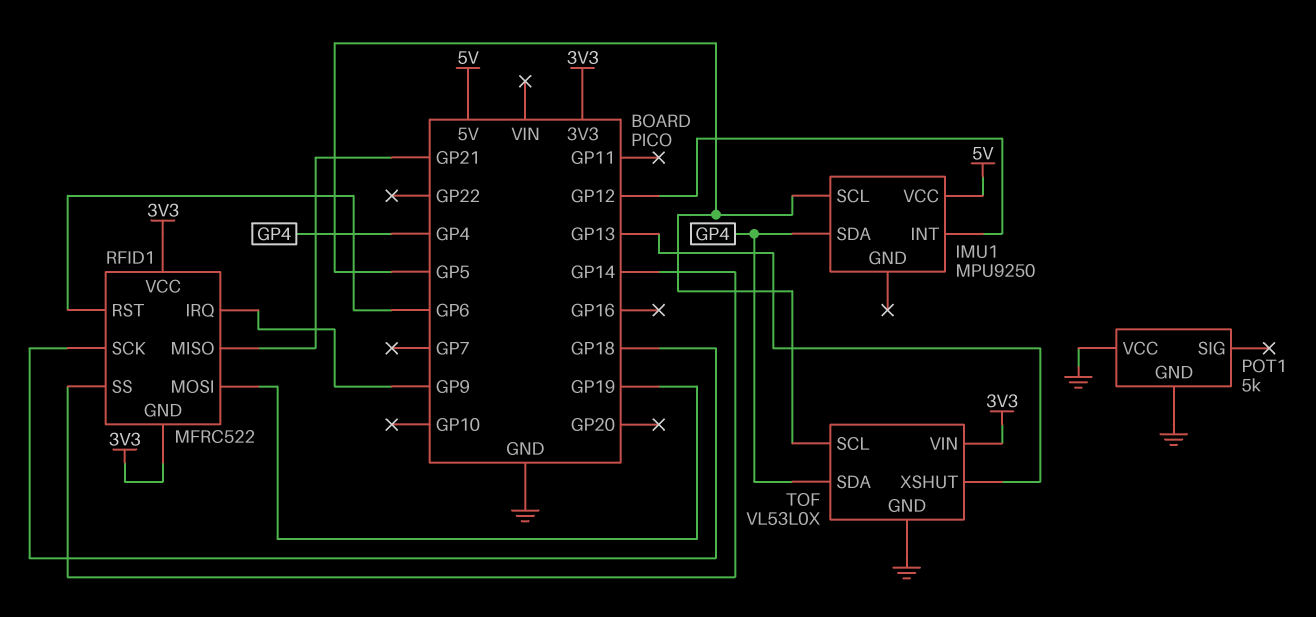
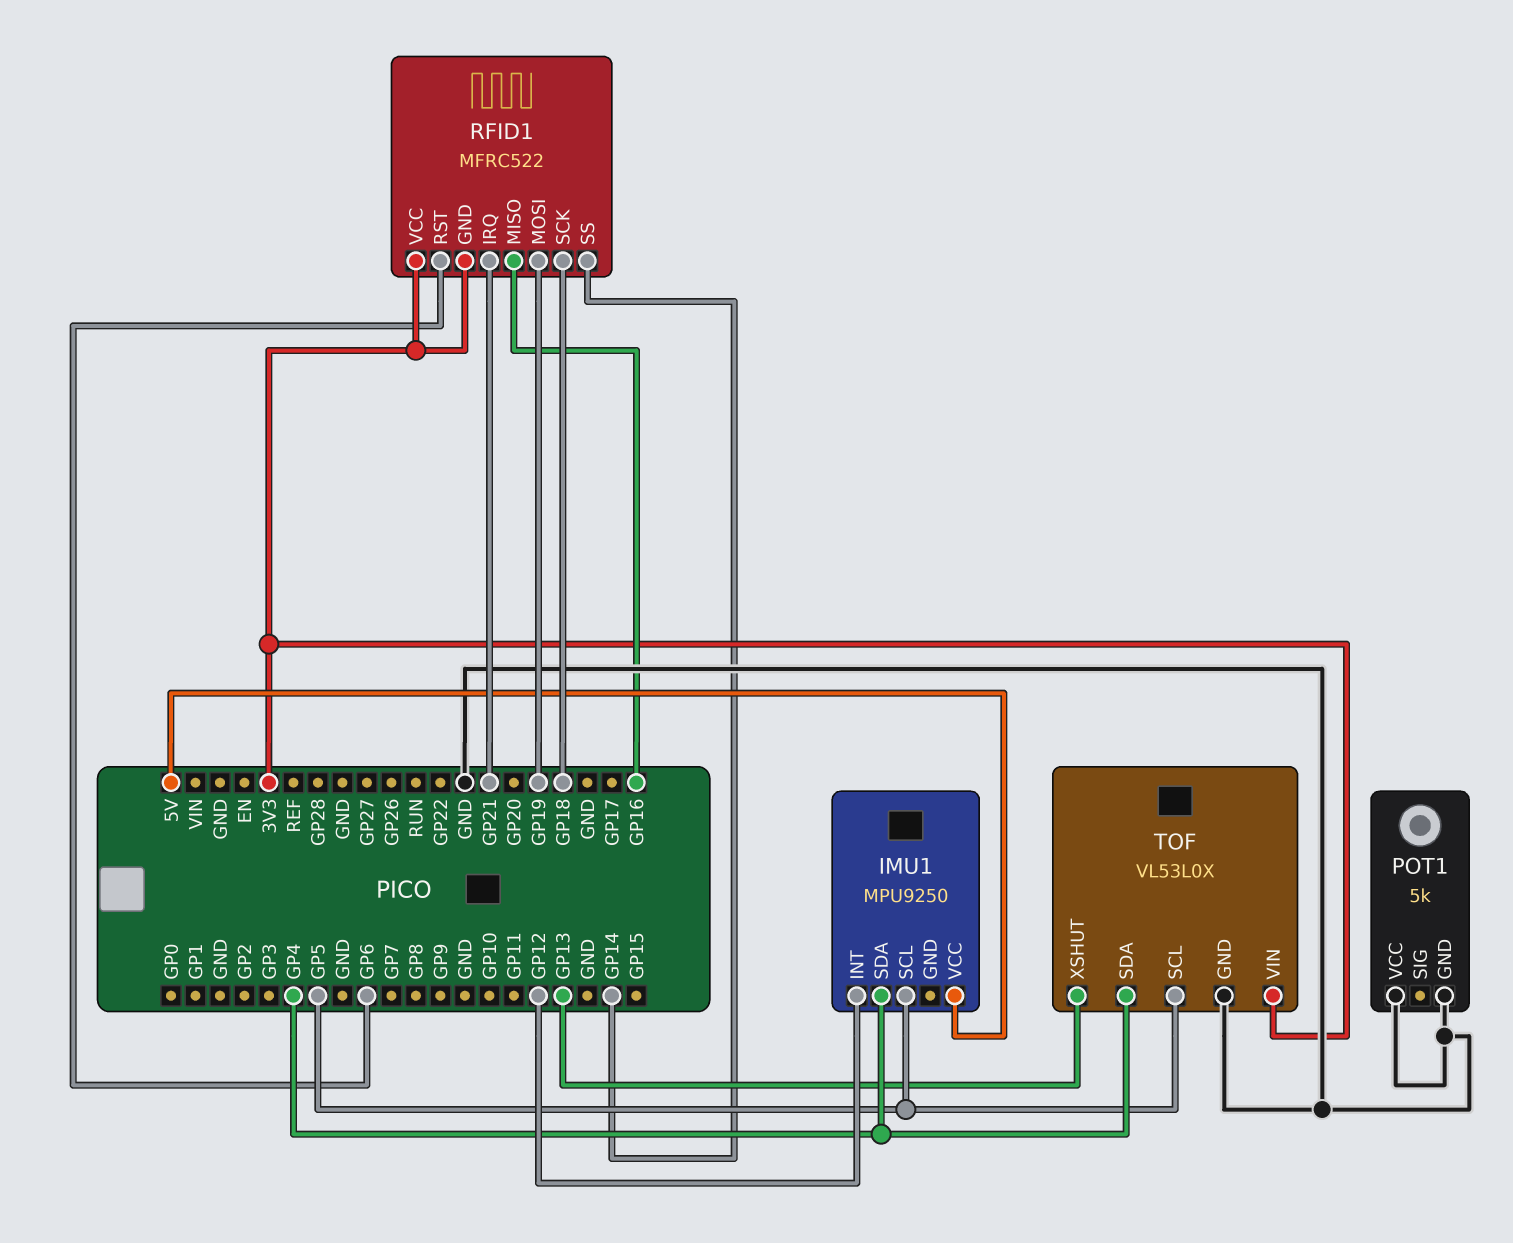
RFID1 pin IRQ: GP9 -> GP21
RFID1 pin MISO: GP21 -> GP16

